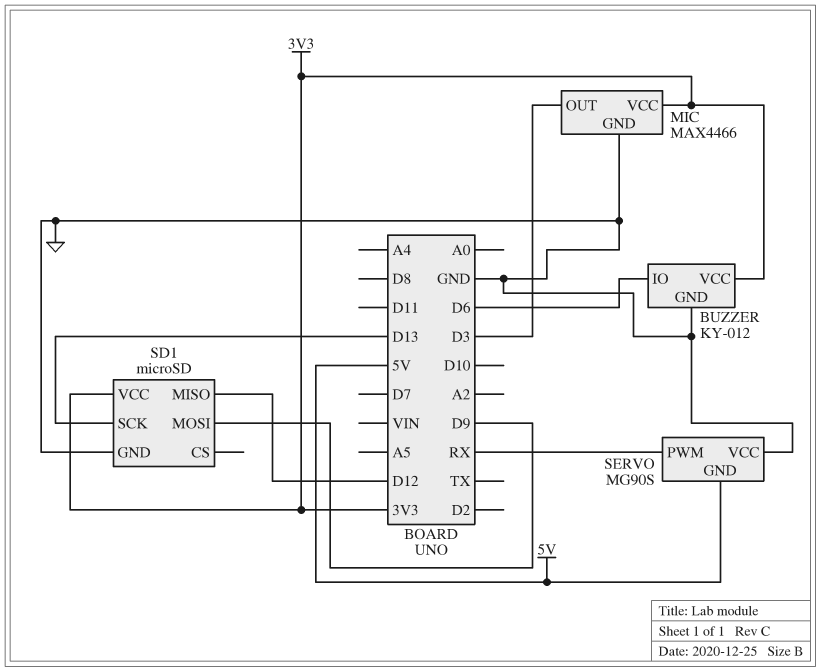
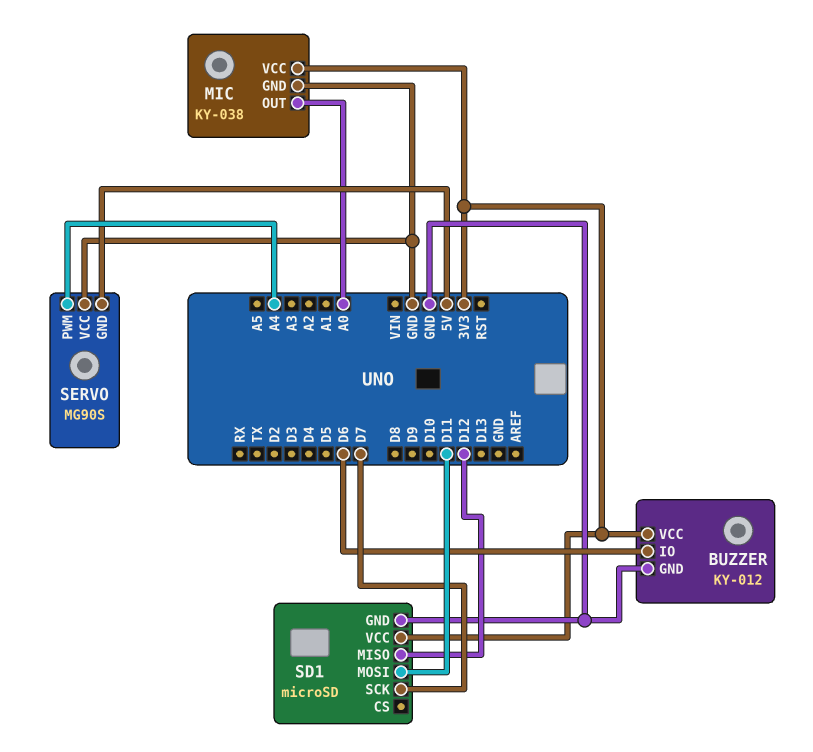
MIC: MAX4466 -> KY-038
MIC pin OUT: D3 -> A0
SD1 pin MOSI: D9 -> D11
SD1 pin SCK: D13 -> D7
SERVO pin PWM: RX -> A4

